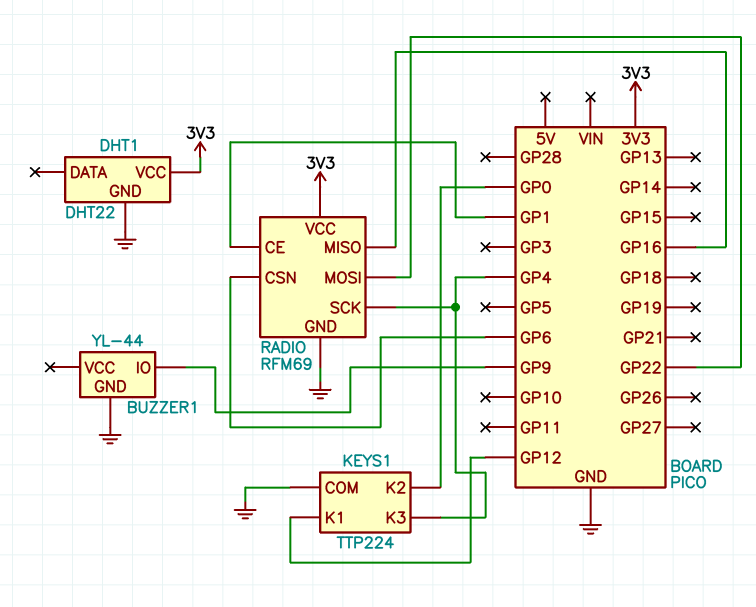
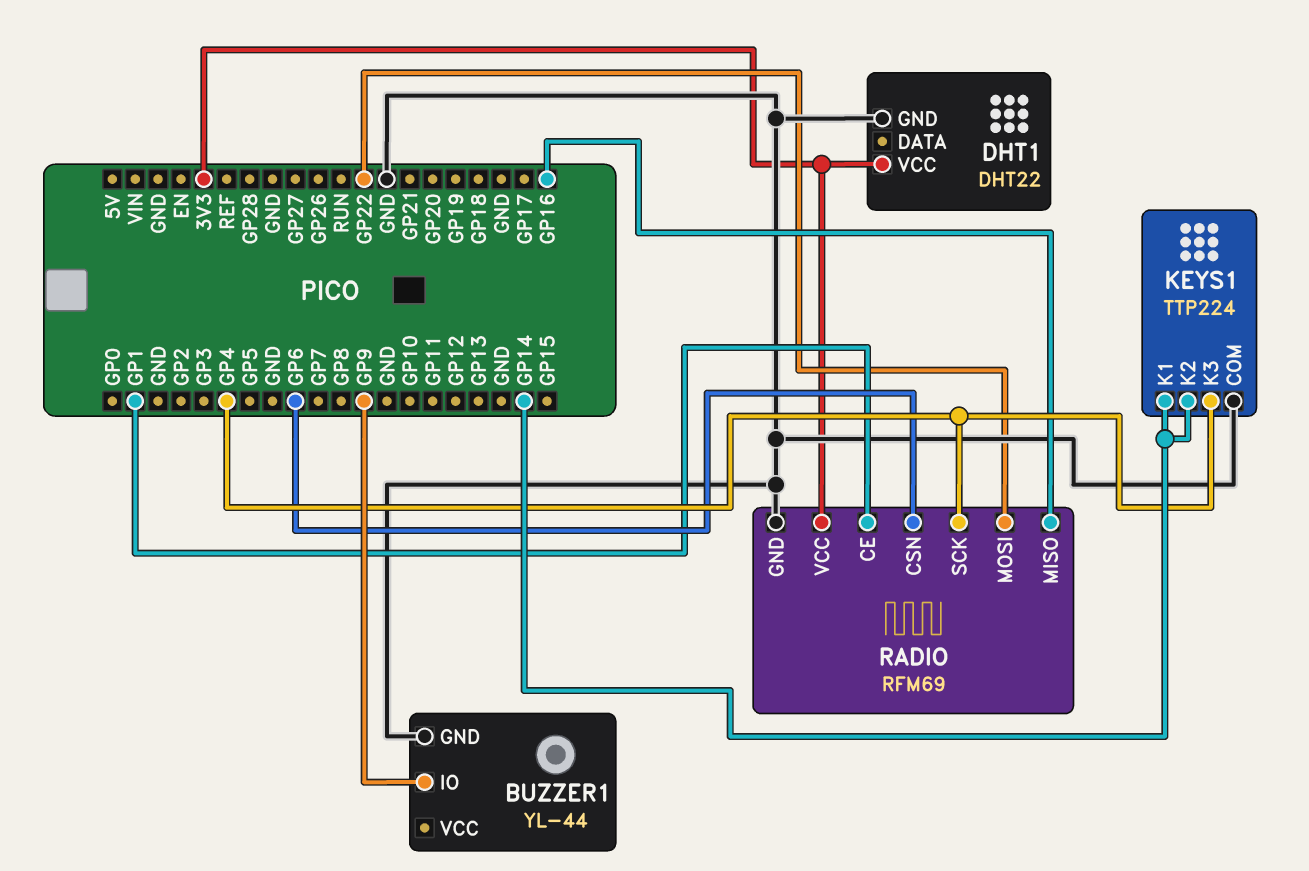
KEYS1 pin K1: GP12 -> GP14
KEYS1 pin K2: GP0 -> GP14

